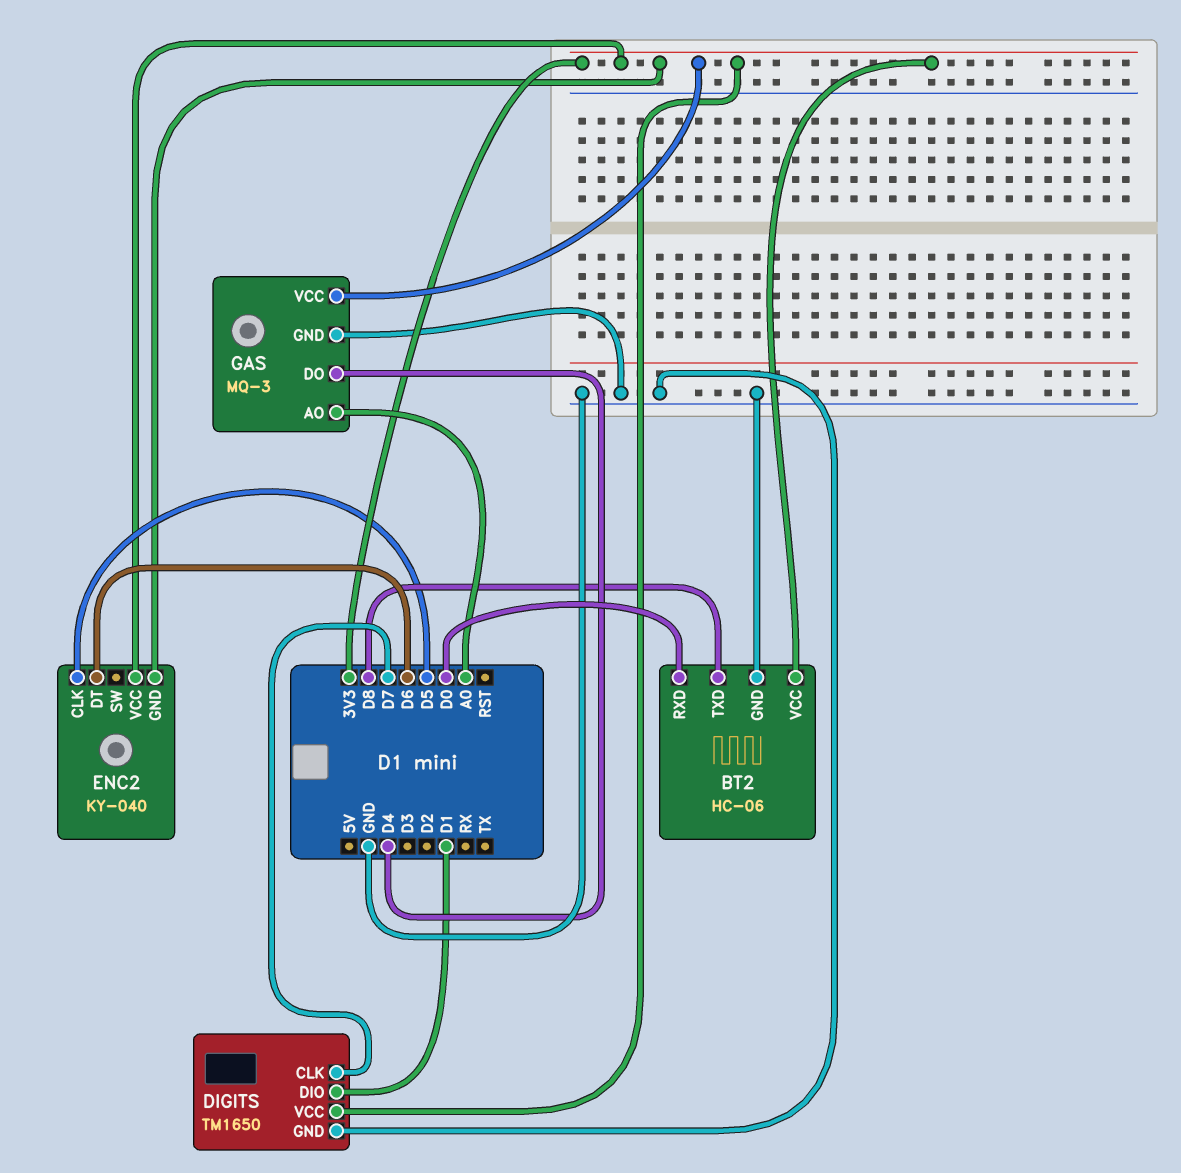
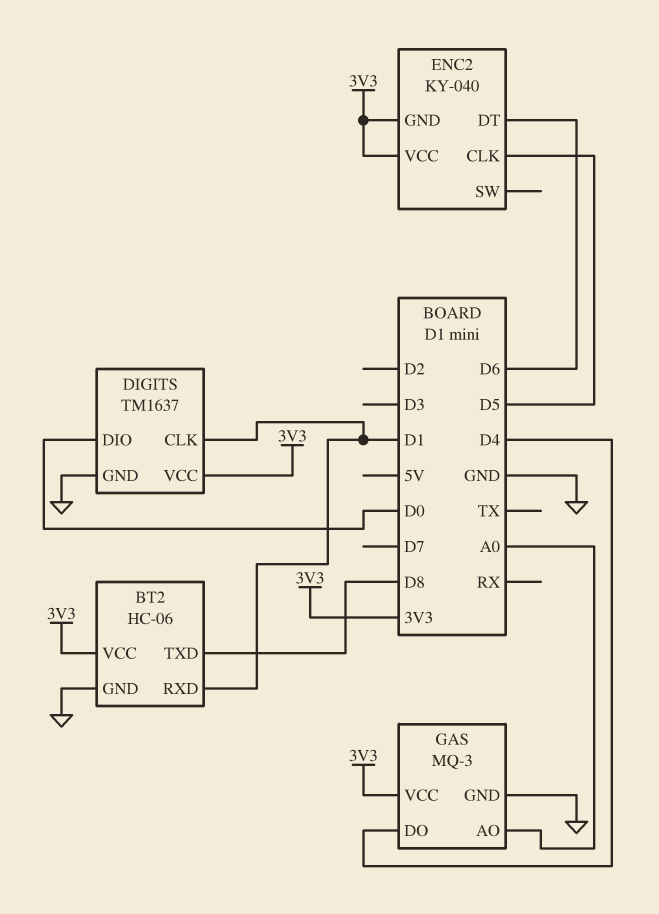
BT2 pin RXD: D0 -> D1
DIGITS: TM1650 -> TM1637
DIGITS pin CLK: D7 -> D1
DIGITS pin DIO: D1 -> D0

